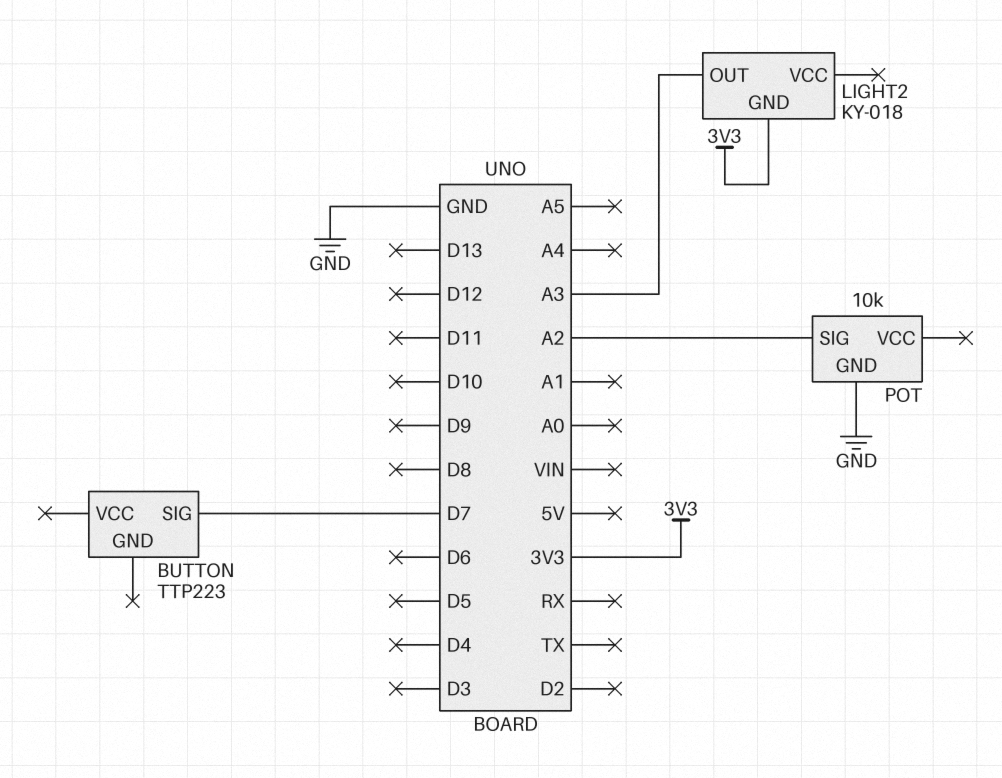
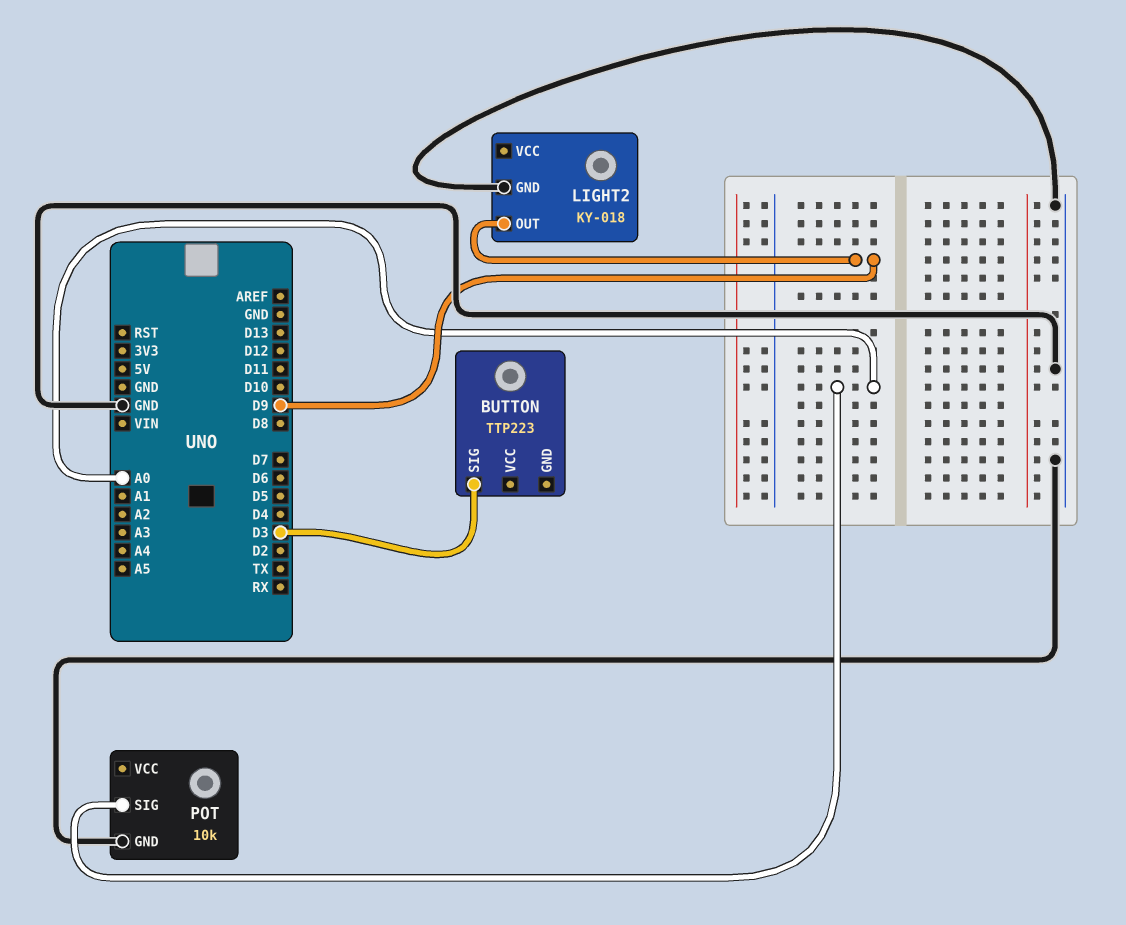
BUTTON pin SIG: D7 -> D3
LIGHT2 pin GND: 3V3 -> GND
LIGHT2 pin OUT: A3 -> D9
POT pin SIG: A2 -> A0

